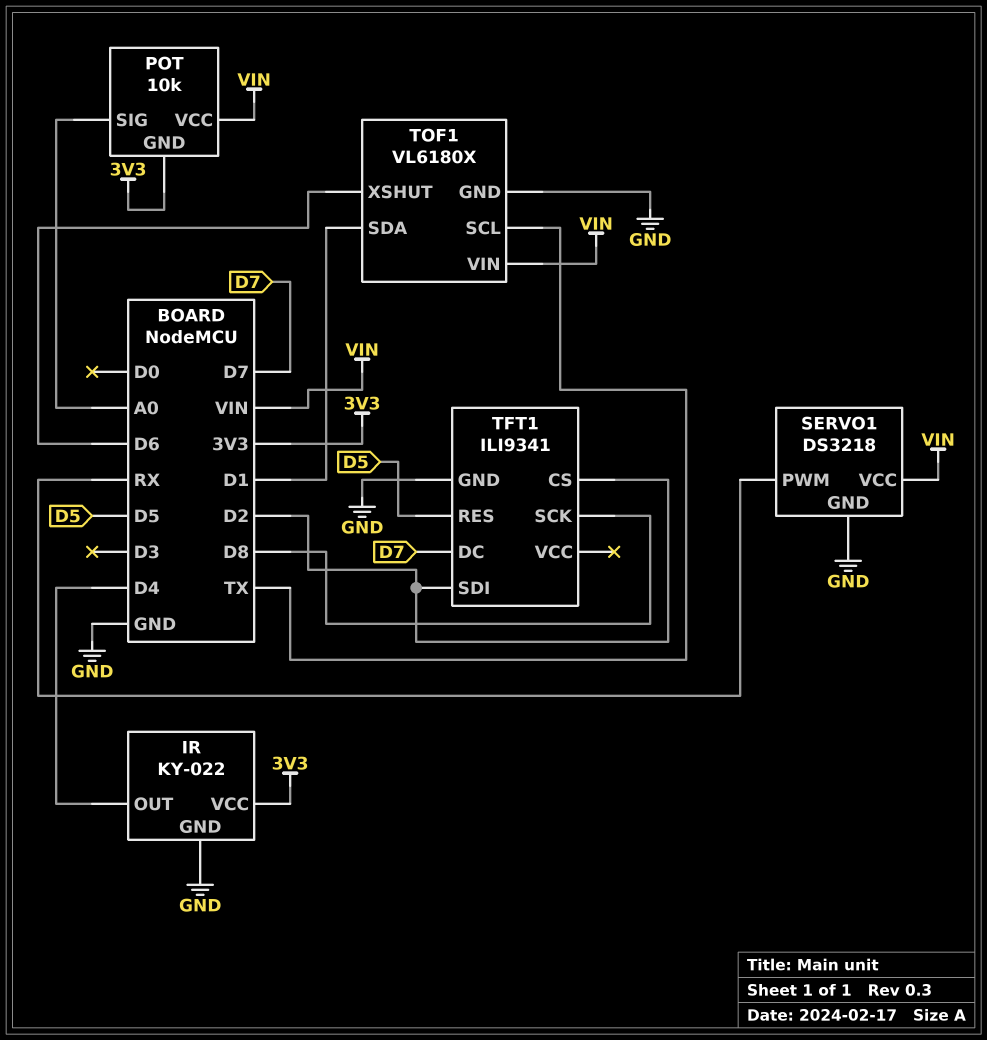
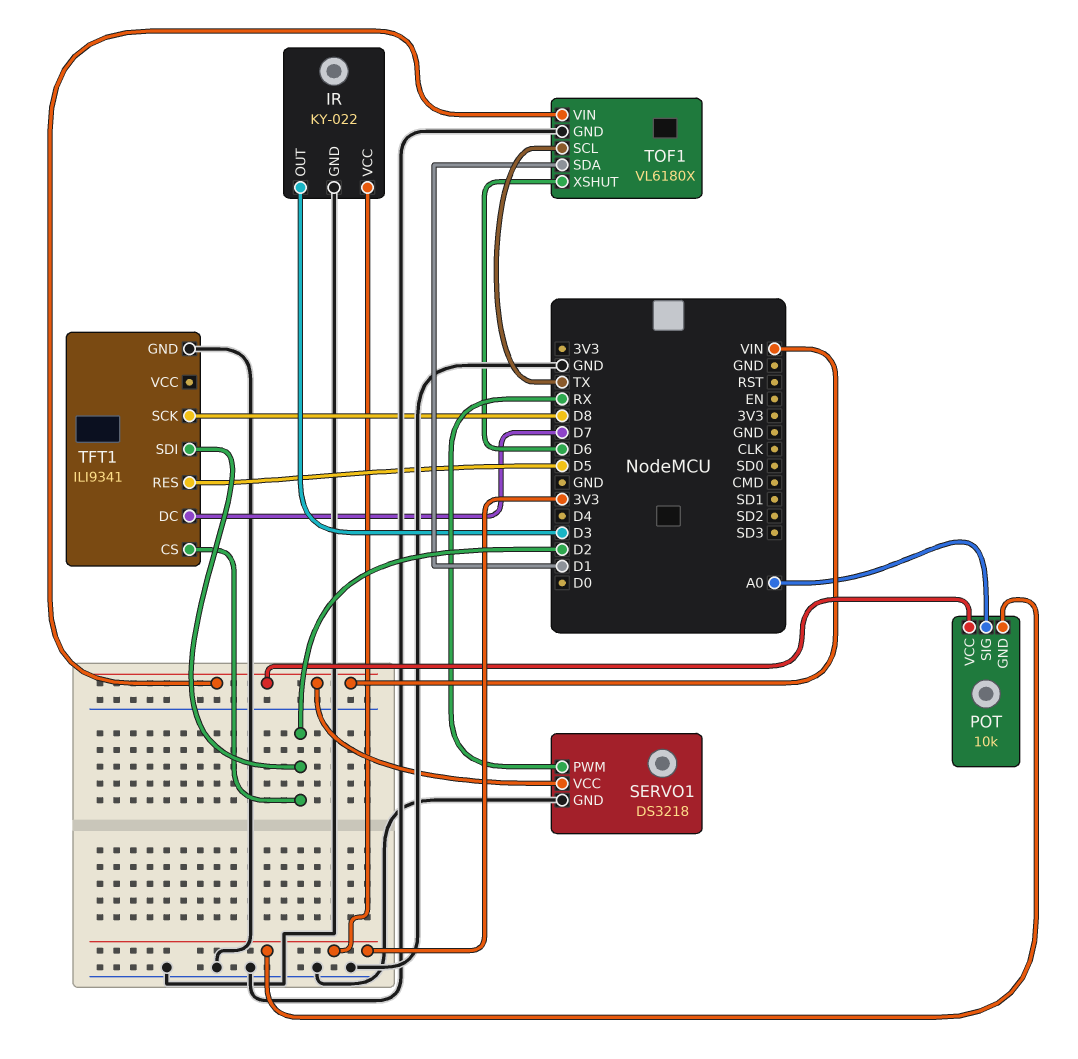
IR pin OUT: D4 -> D3

